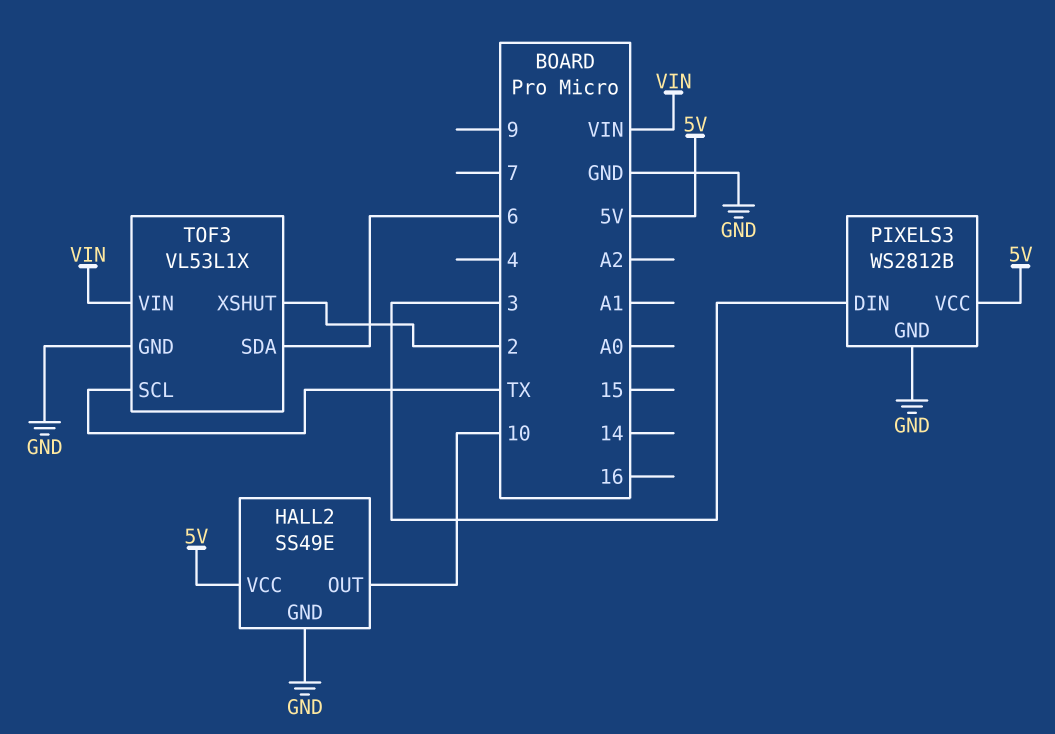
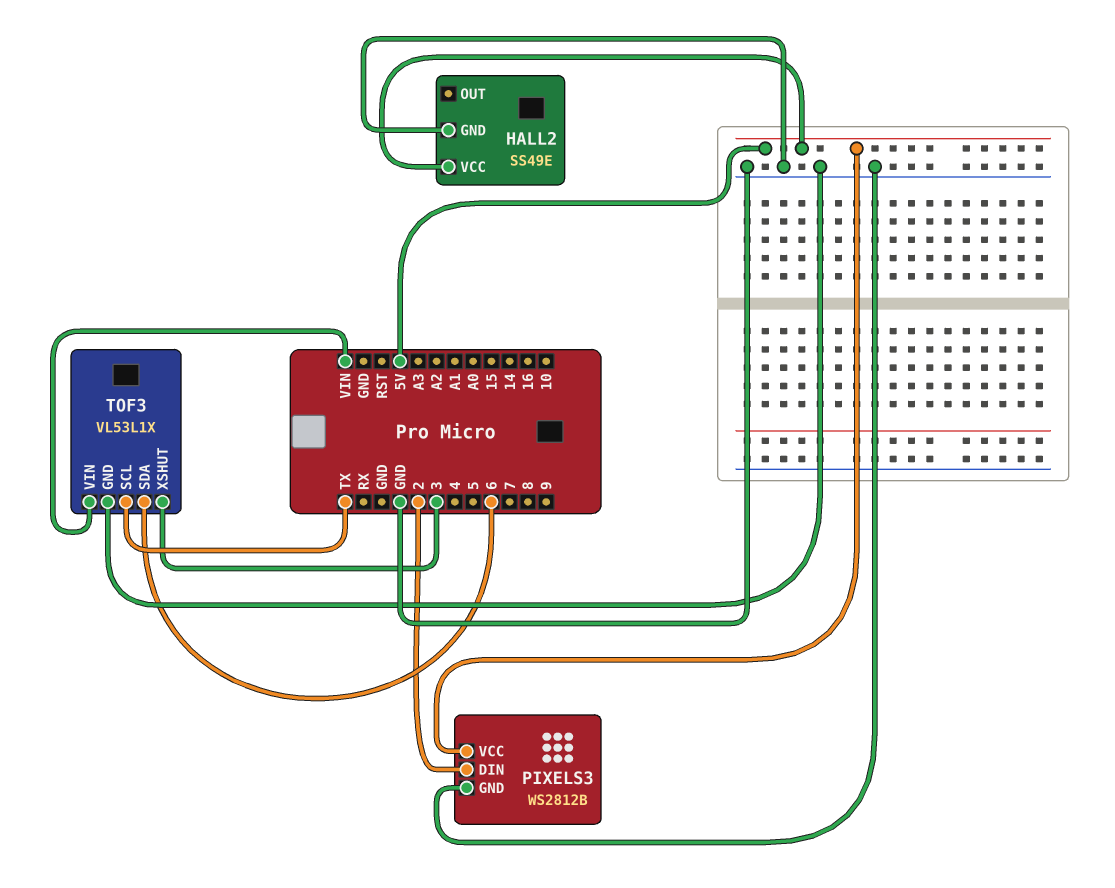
HALL2 pin OUT: 10 -> none
PIXELS3 pin DIN: 3 -> 2
TOF3 pin XSHUT: 2 -> 3

